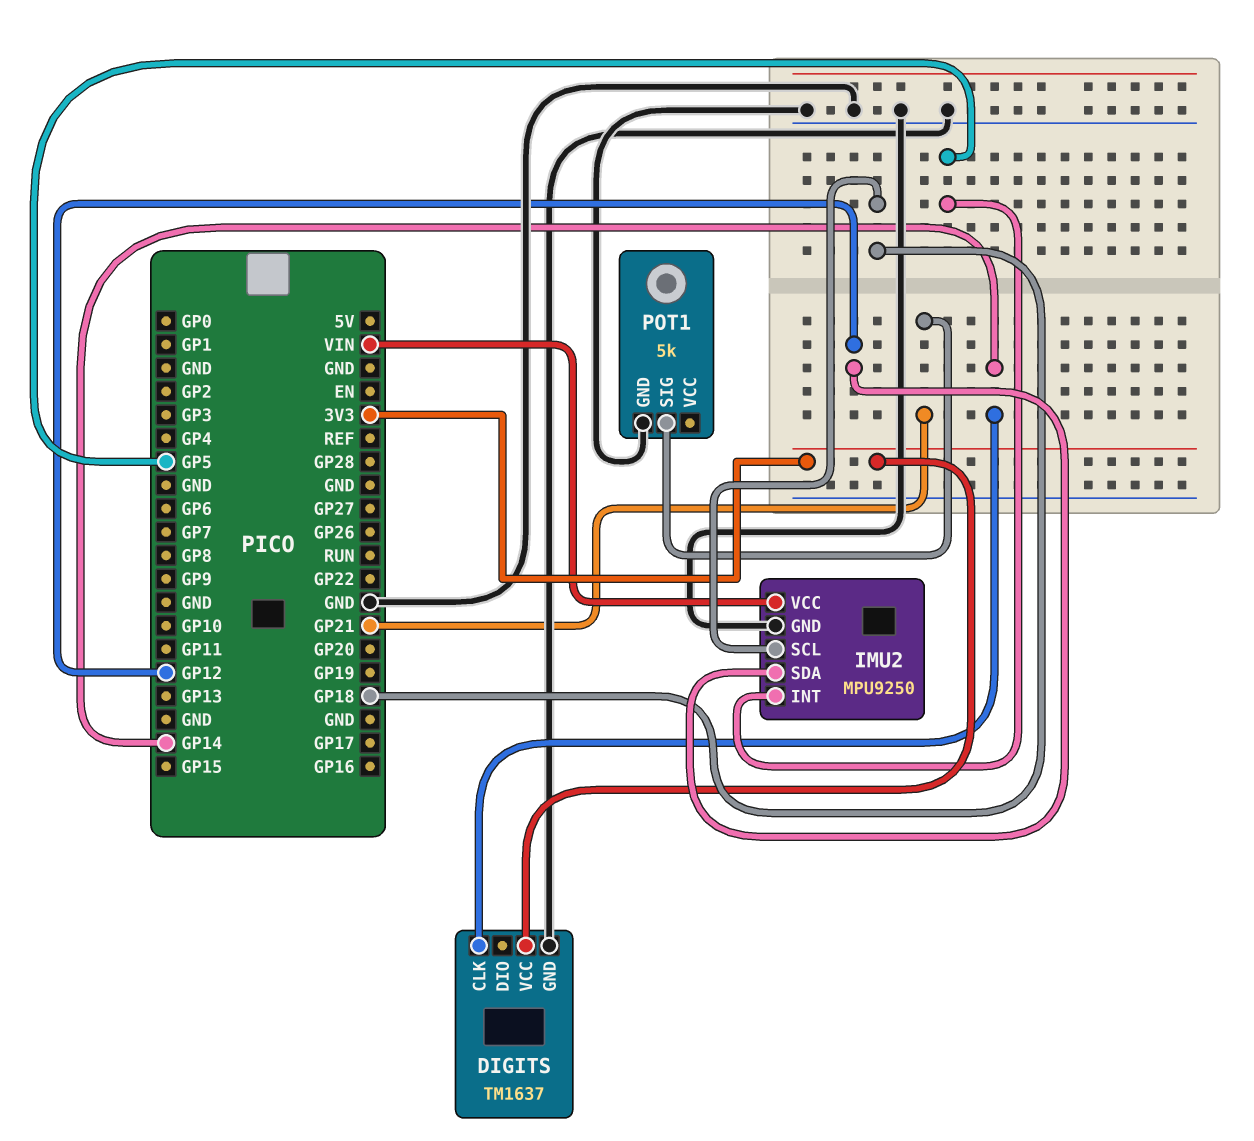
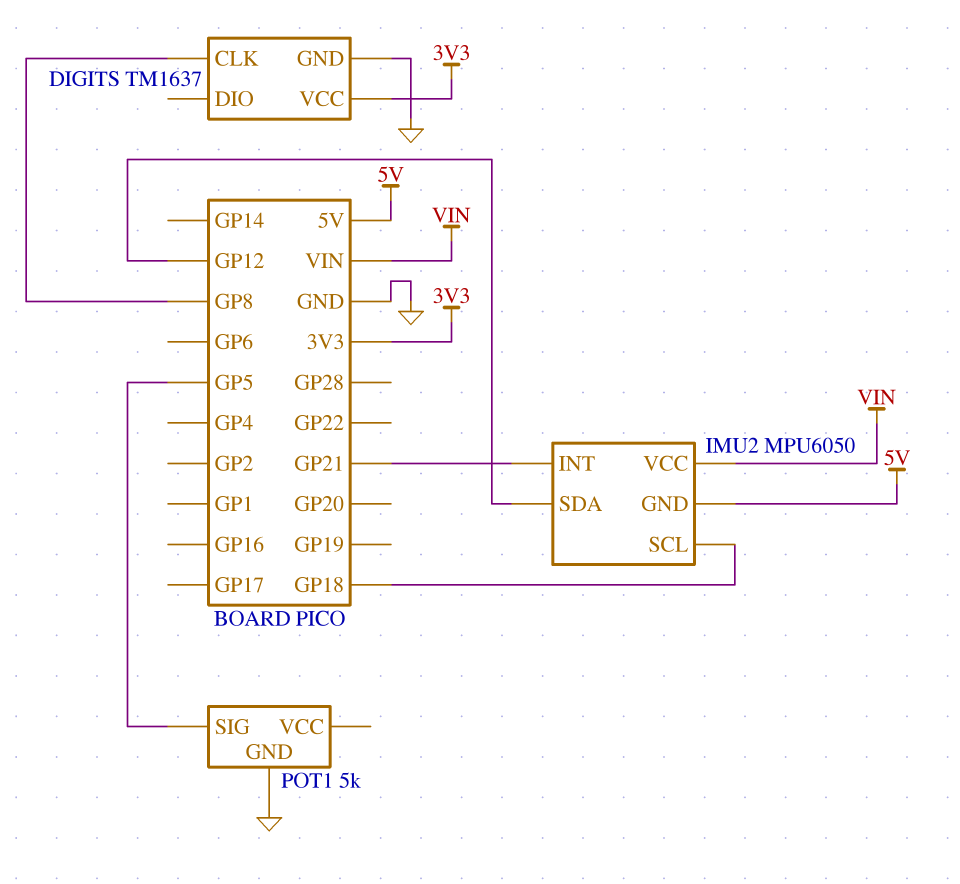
DIGITS pin CLK: GP14 -> GP8
IMU2: MPU9250 -> MPU6050
IMU2 pin GND: GND -> 5V
IMU2 pin INT: GP5 -> GP21
POT1 pin SIG: GP21 -> GP5

